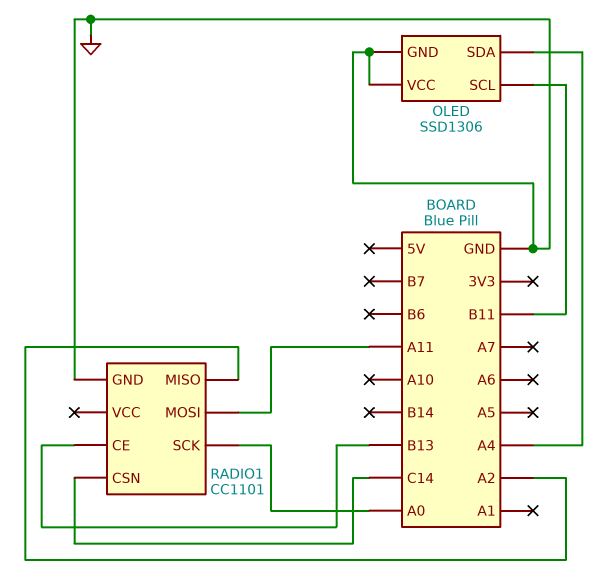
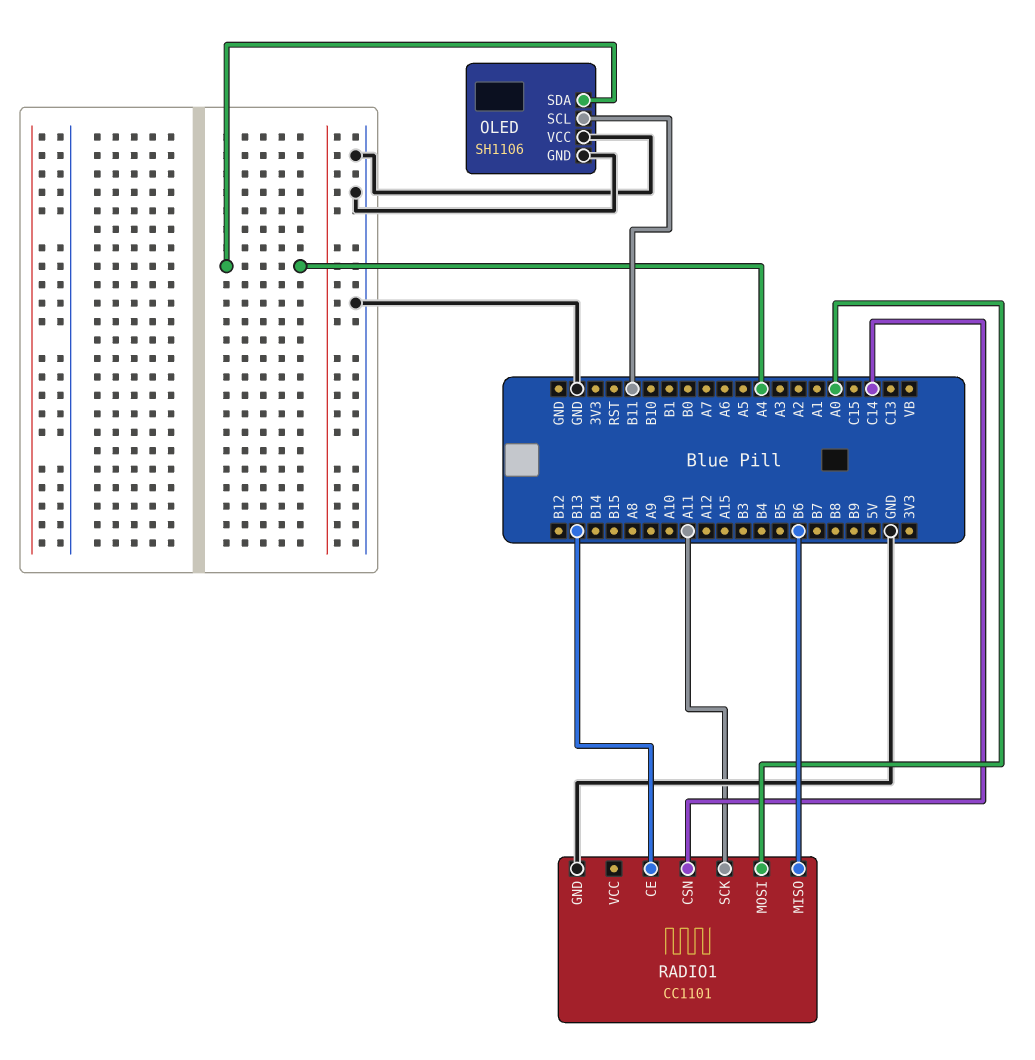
OLED: SSD1306 -> SH1106
RADIO1 pin MISO: A2 -> B6
RADIO1 pin MOSI: A11 -> A0
RADIO1 pin SCK: A0 -> A11

